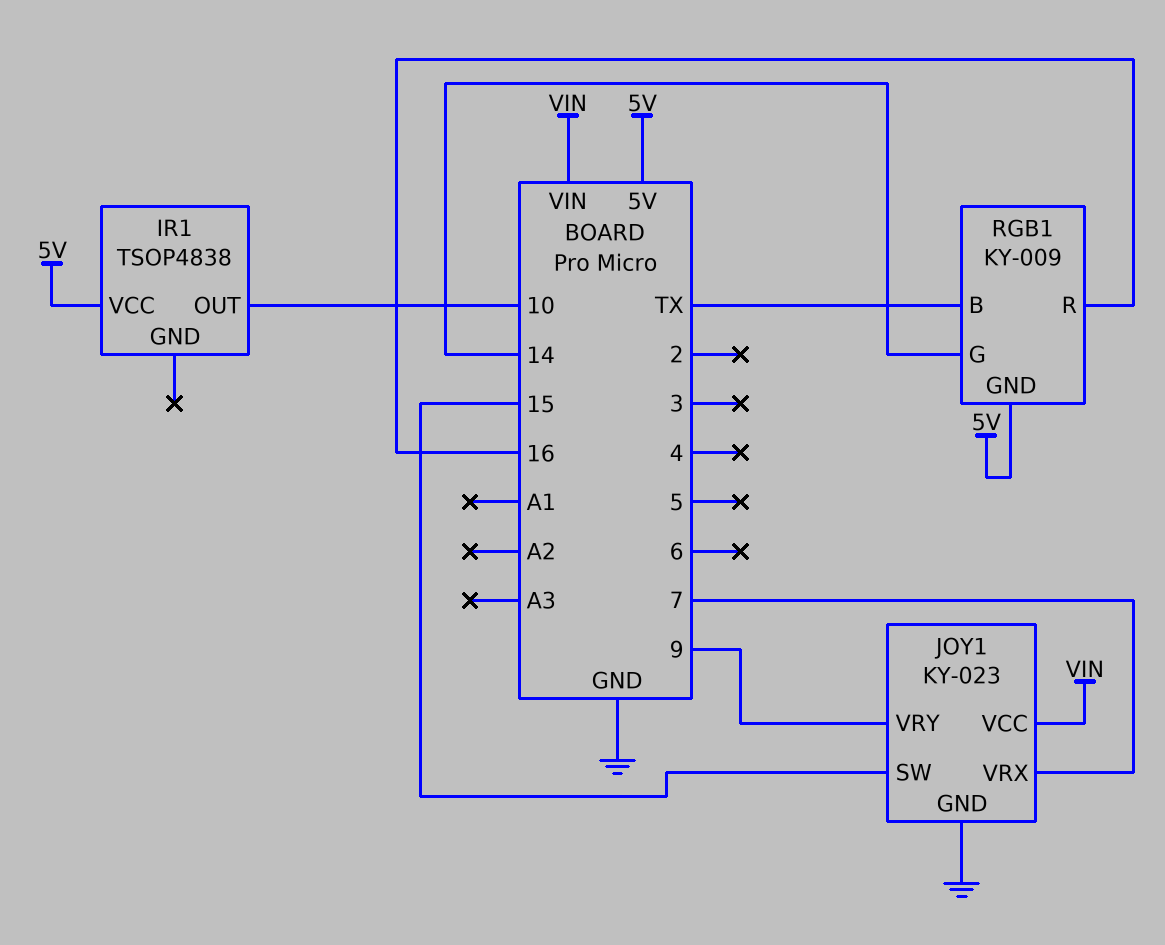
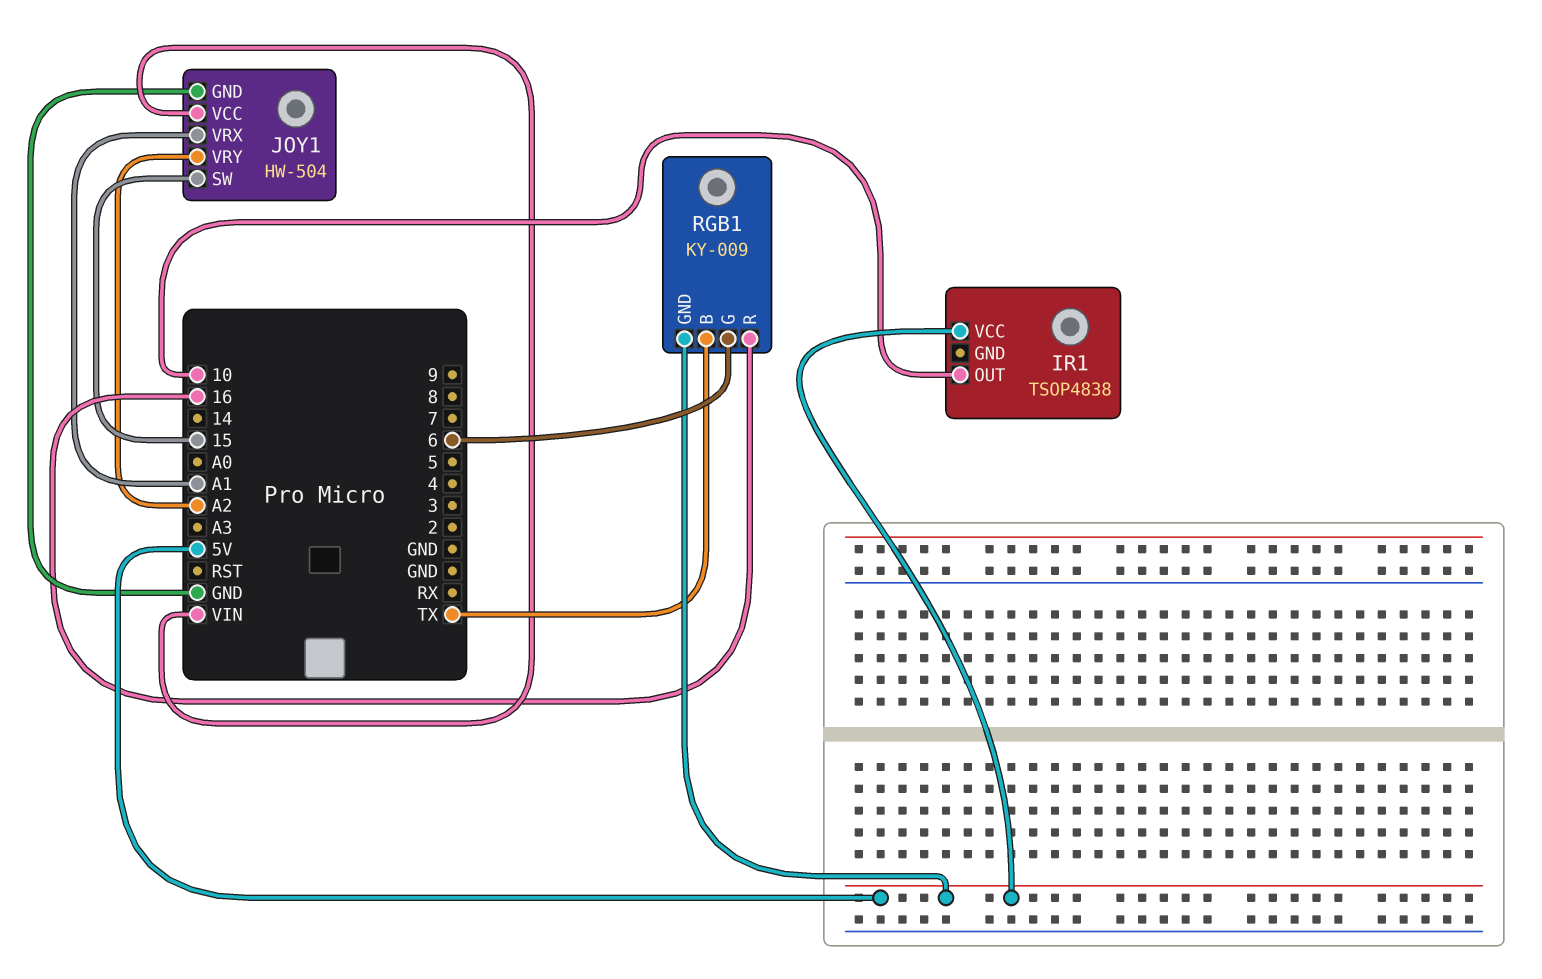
JOY1: KY-023 -> HW-504
JOY1 pin VRX: 7 -> A1
JOY1 pin VRY: 9 -> A2
RGB1 pin G: 14 -> 6

